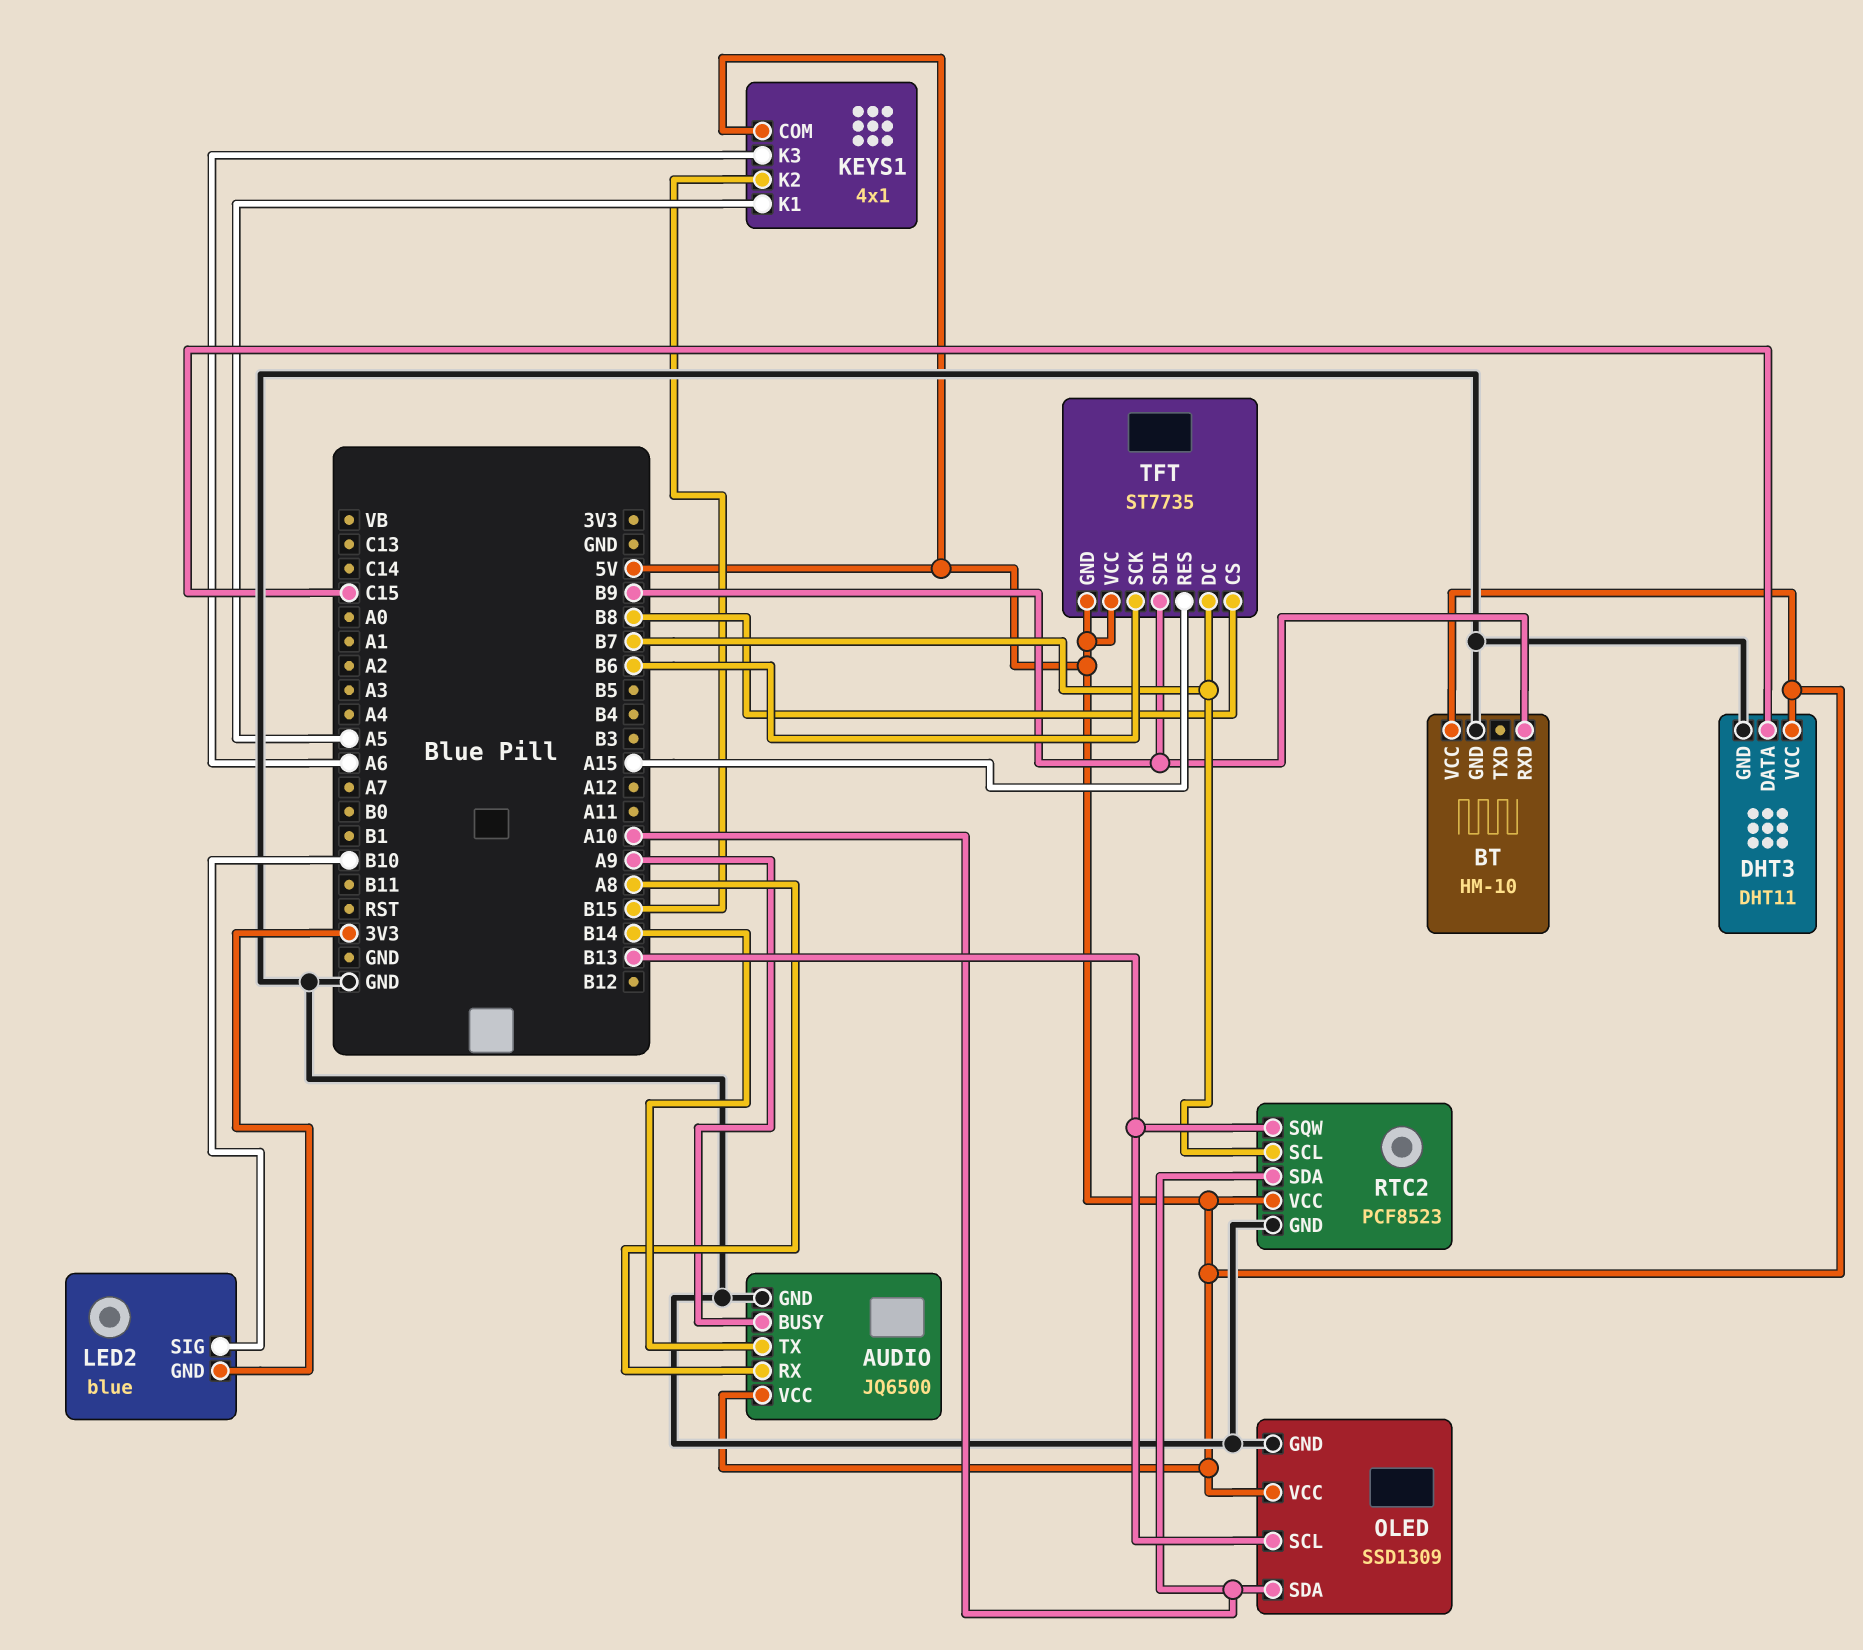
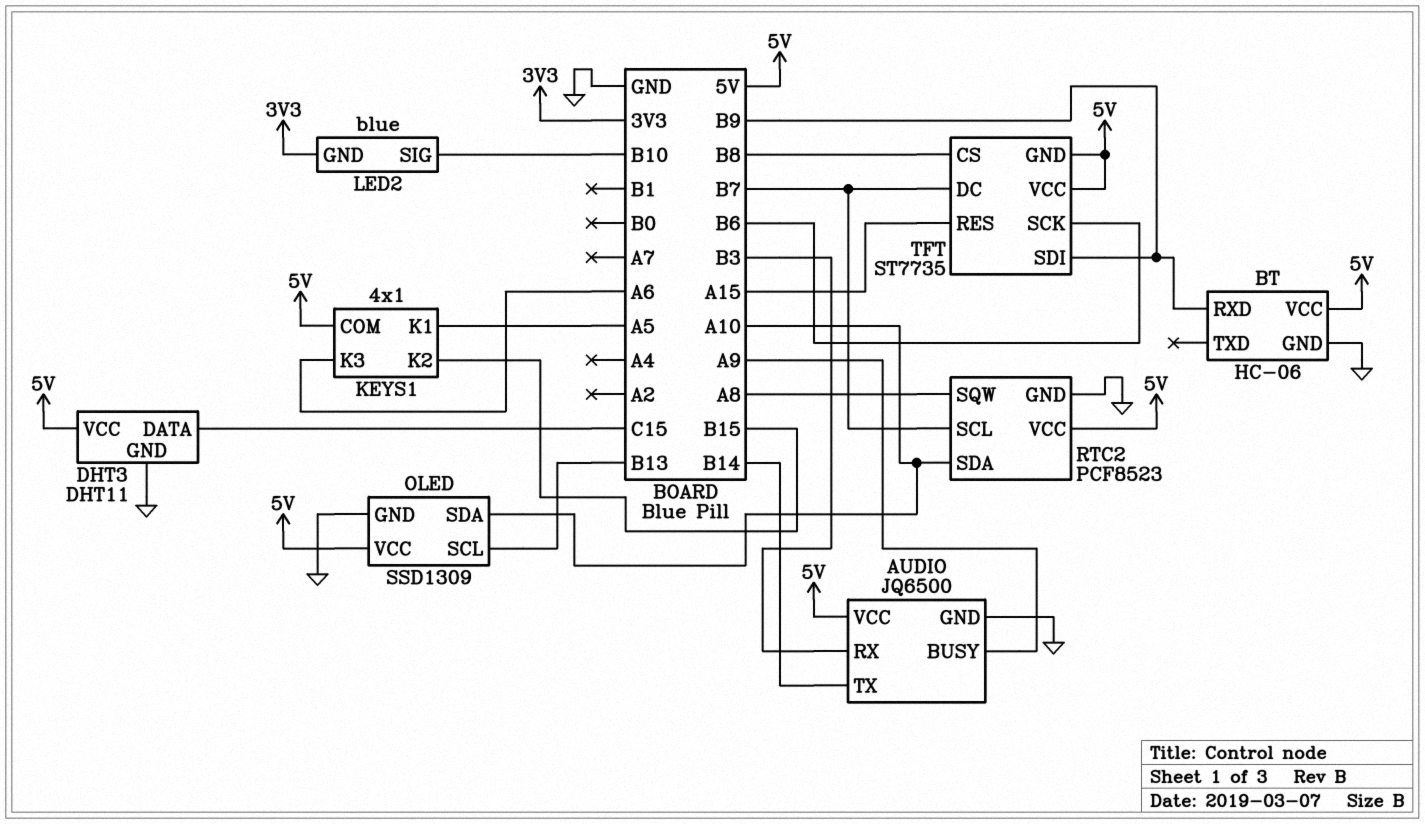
AUDIO pin RX: A8 -> B3
BT: HM-10 -> HC-06
RTC2 pin SQW: B13 -> A8

